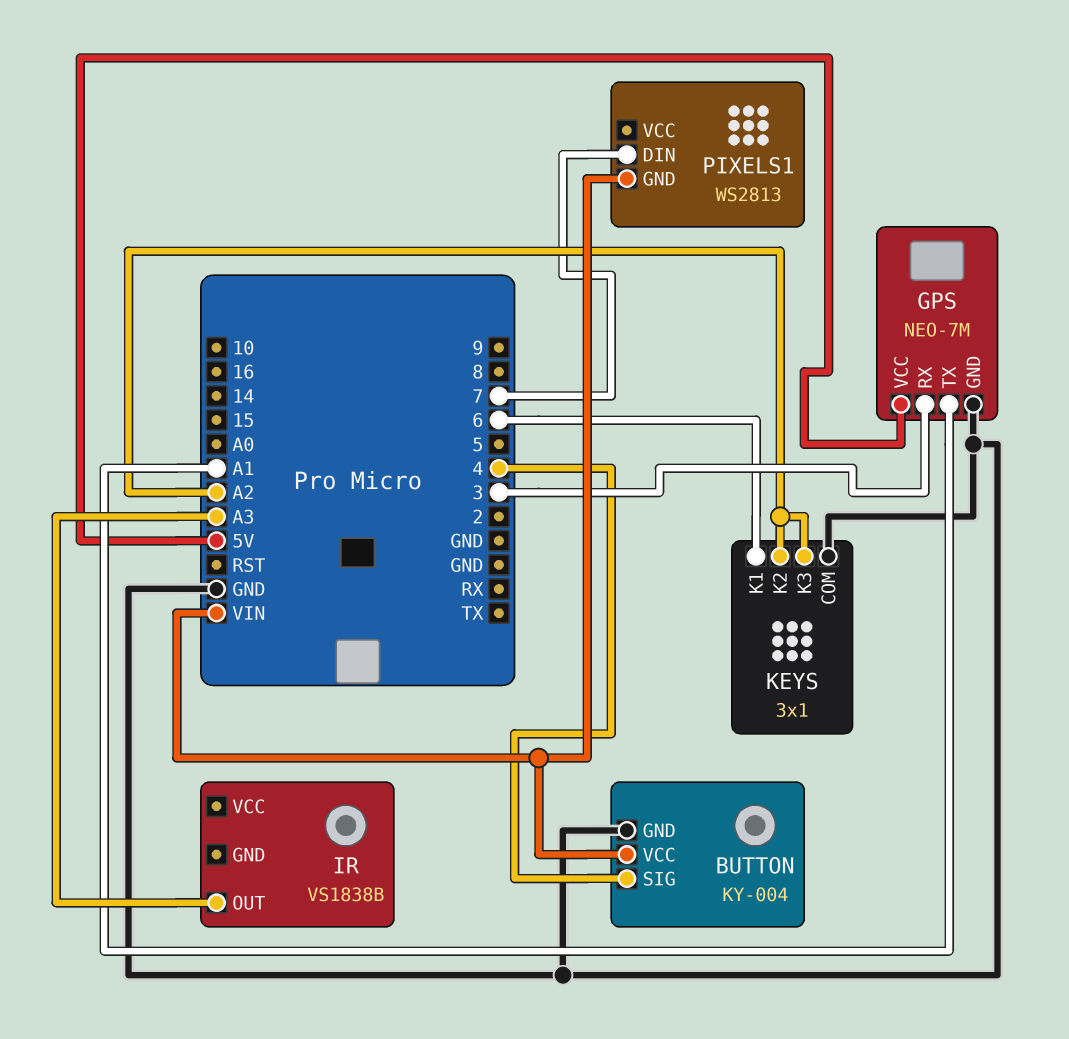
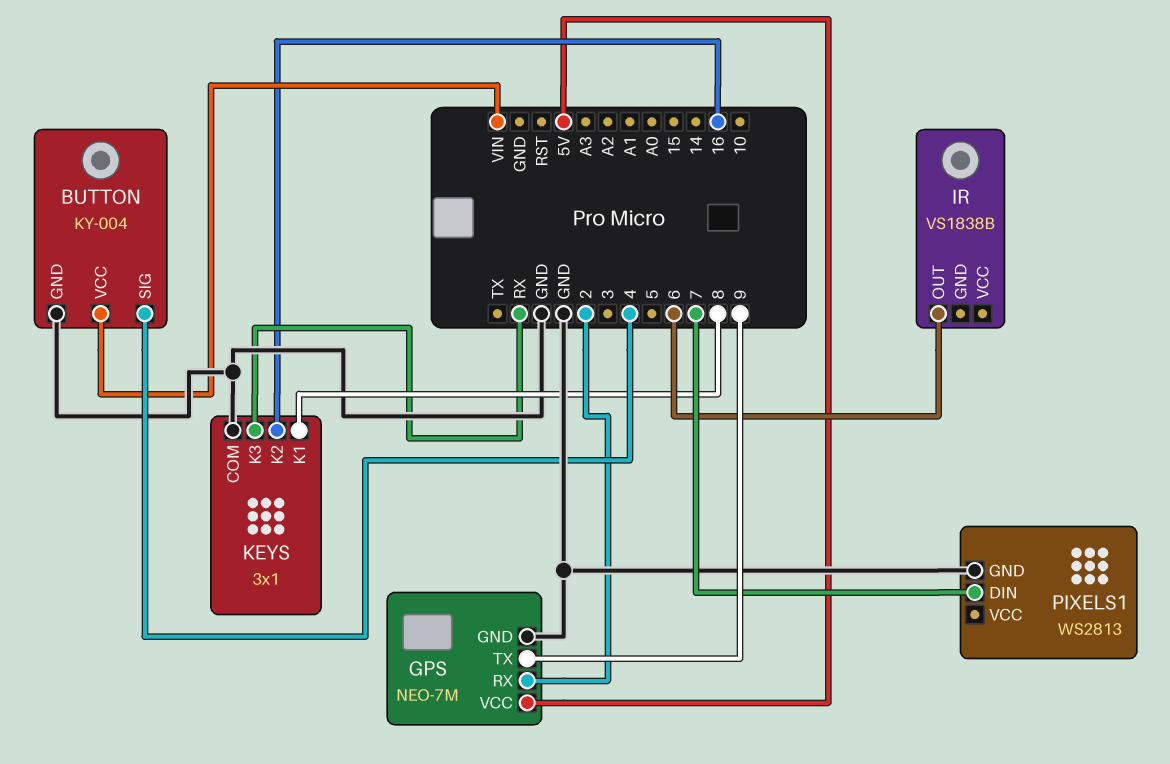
GPS pin RX: 3 -> 2
GPS pin TX: A1 -> 9
IR pin OUT: A3 -> 6
KEYS pin K1: 6 -> 8
KEYS pin K2: A2 -> 16
KEYS pin K3: A2 -> RX
PIXELS1 pin GND: VIN -> GND

